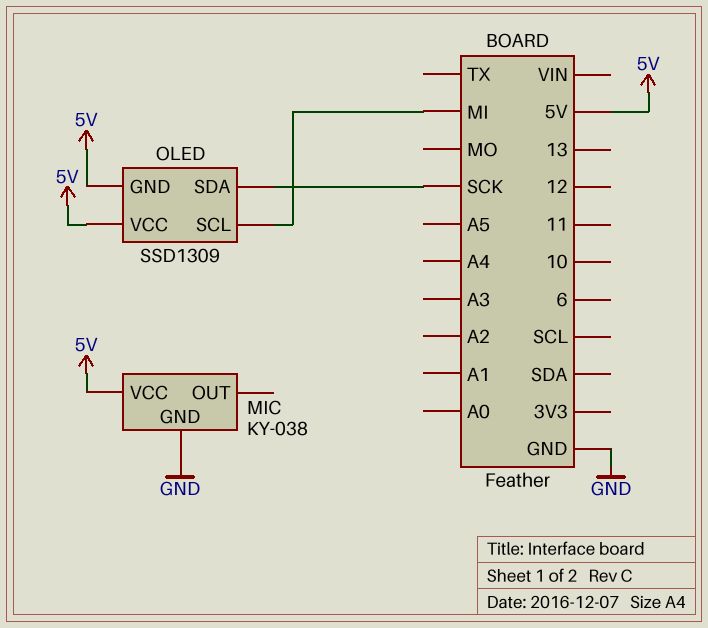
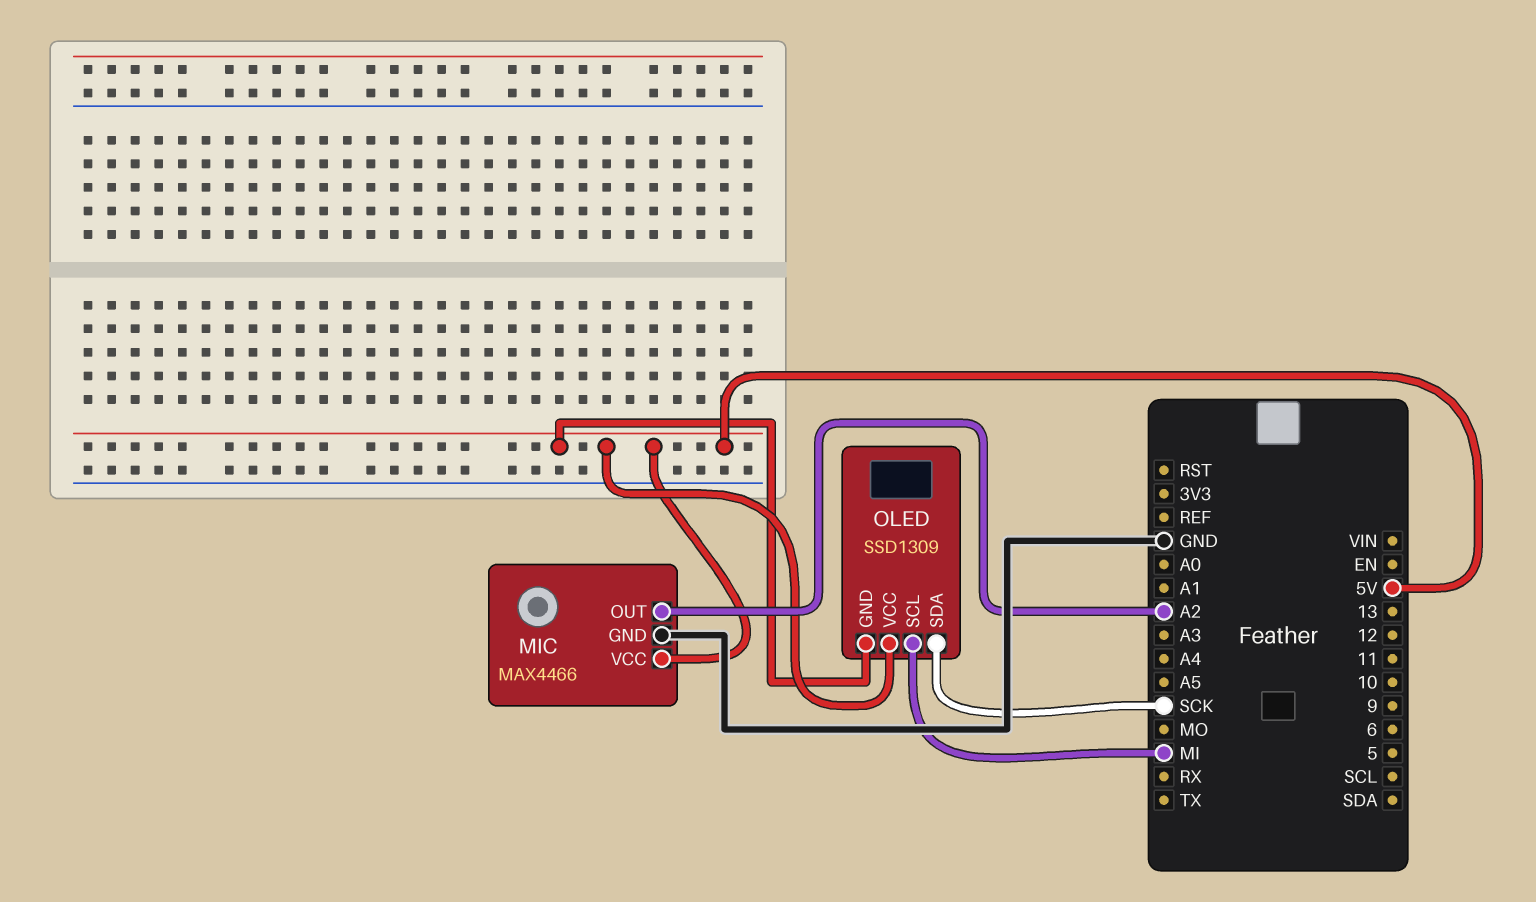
MIC: KY-038 -> MAX4466
MIC pin OUT: none -> A2

